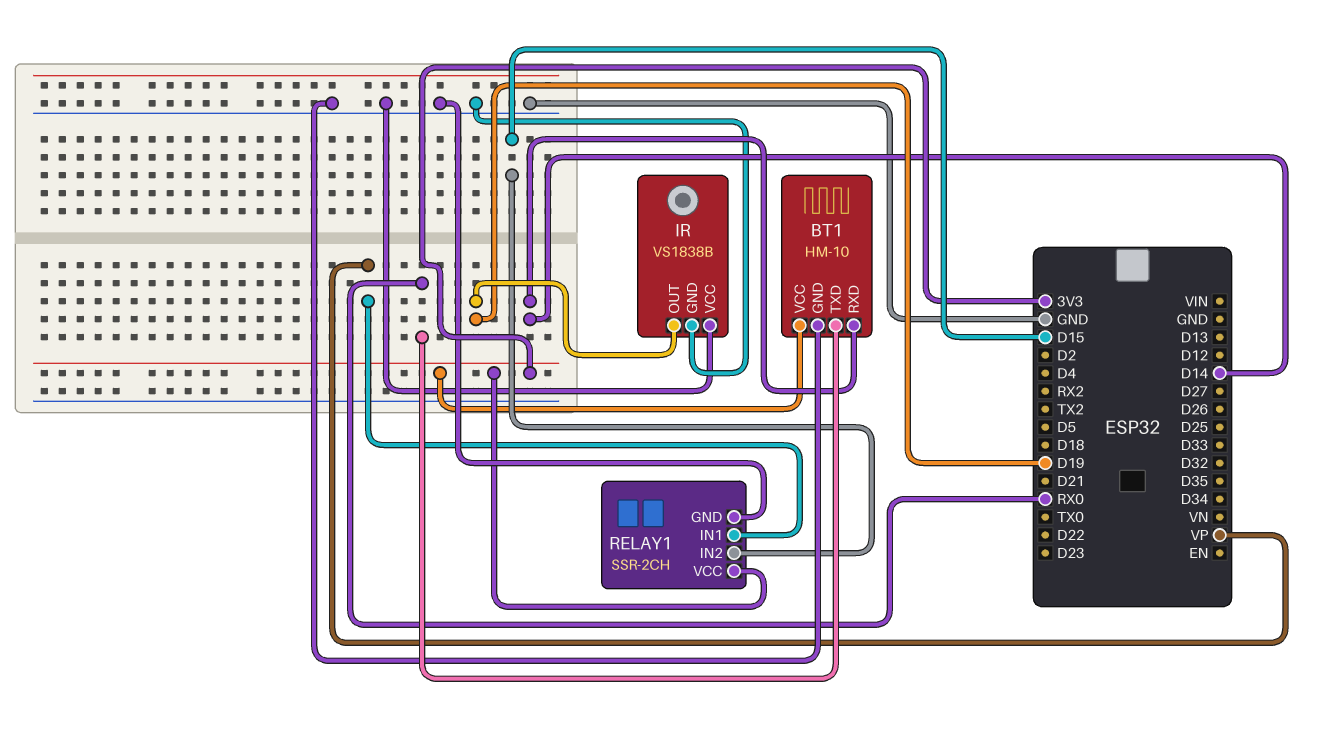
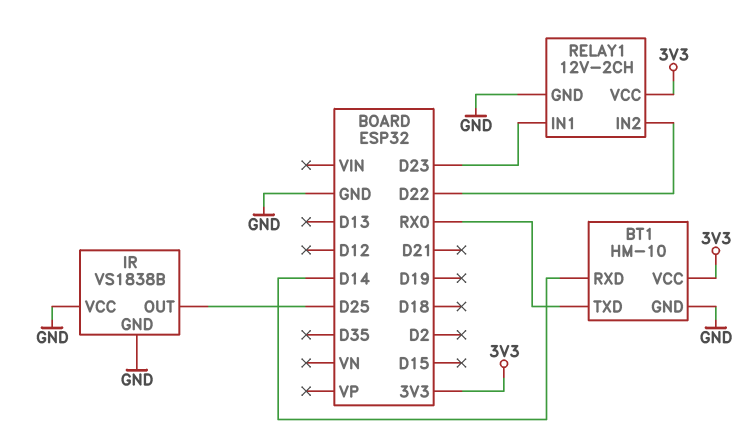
IR pin OUT: D19 -> D25
RELAY1: SSR-2CH -> 12V-2CH
RELAY1 pin IN1: VP -> D23
RELAY1 pin IN2: D15 -> D22

